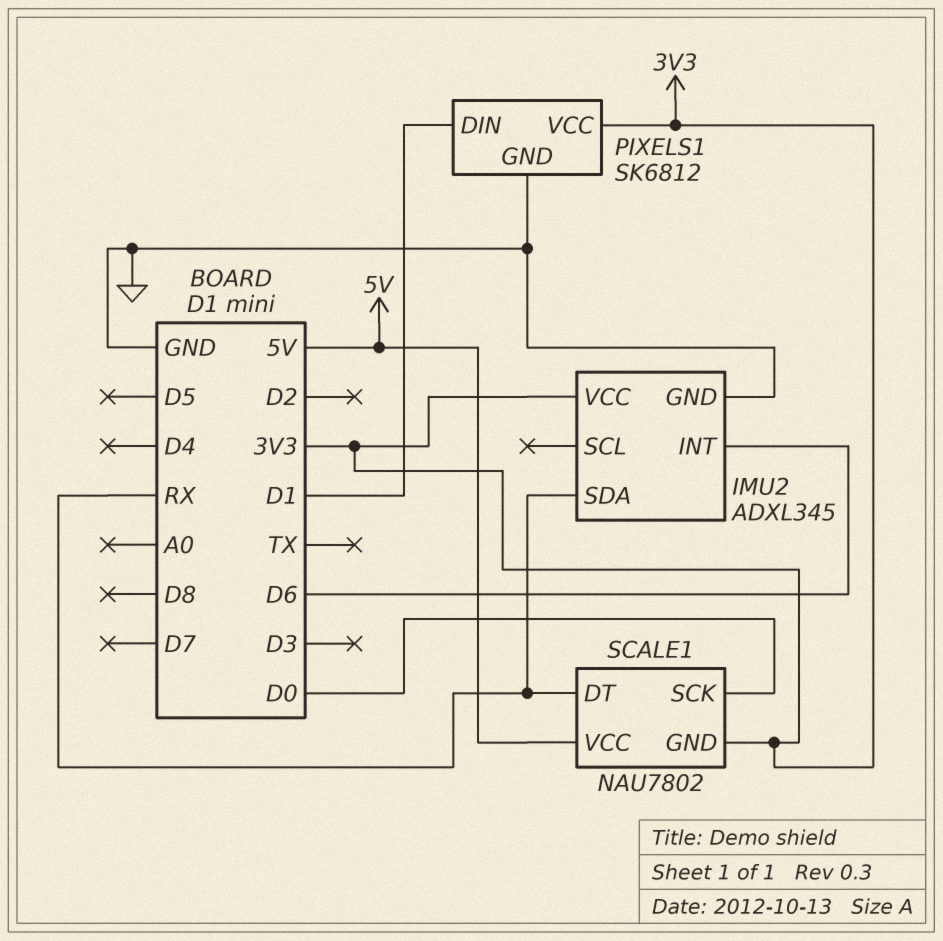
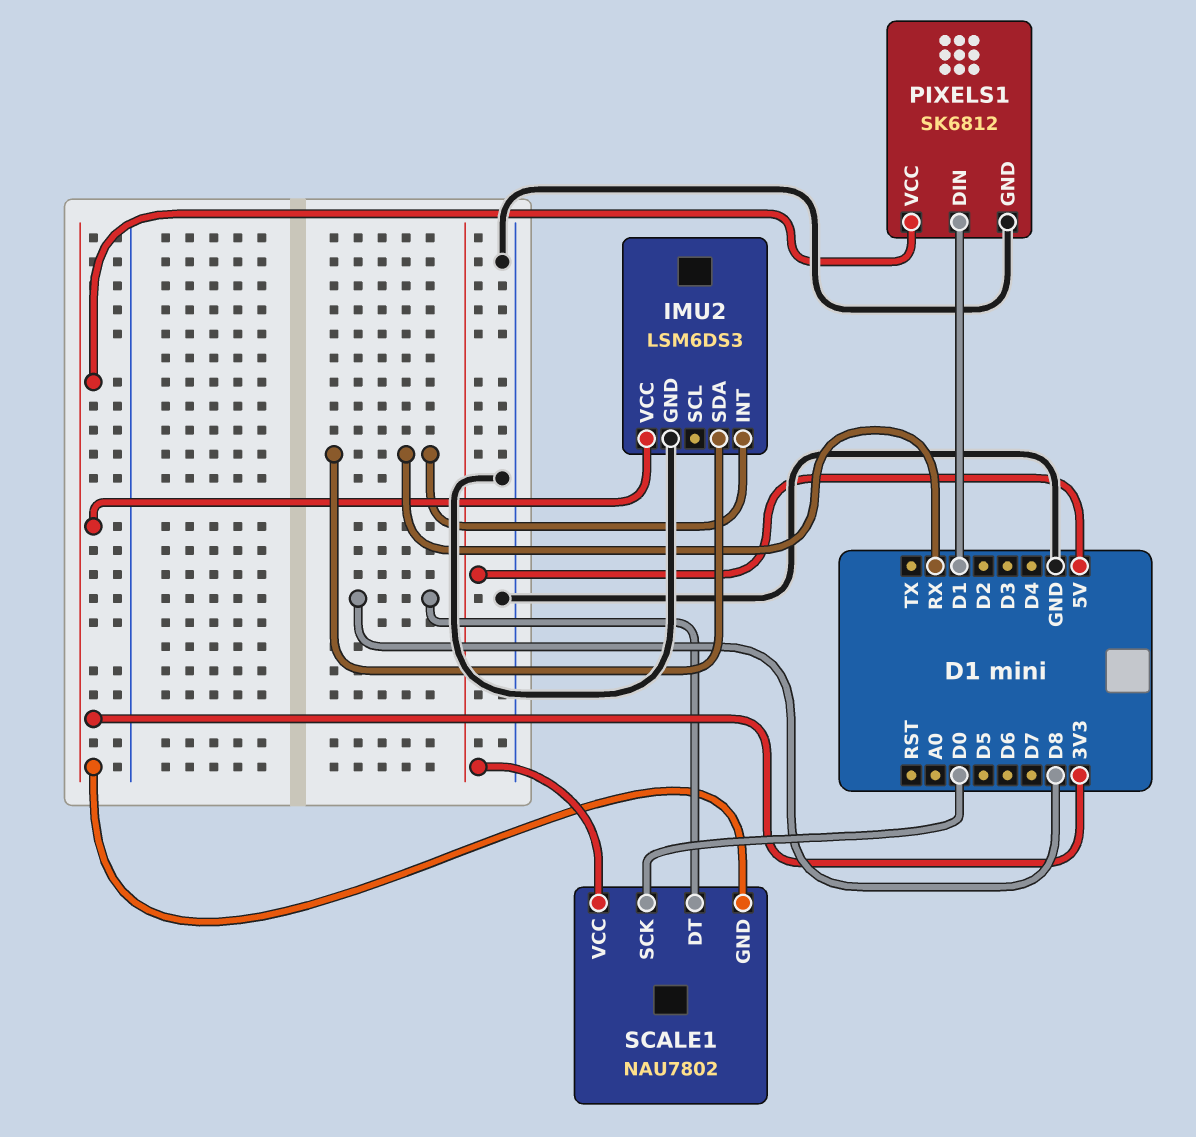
IMU2: ADXL345 -> LSM6DS3
IMU2 pin INT: D6 -> RX
SCALE1 pin DT: RX -> D8

